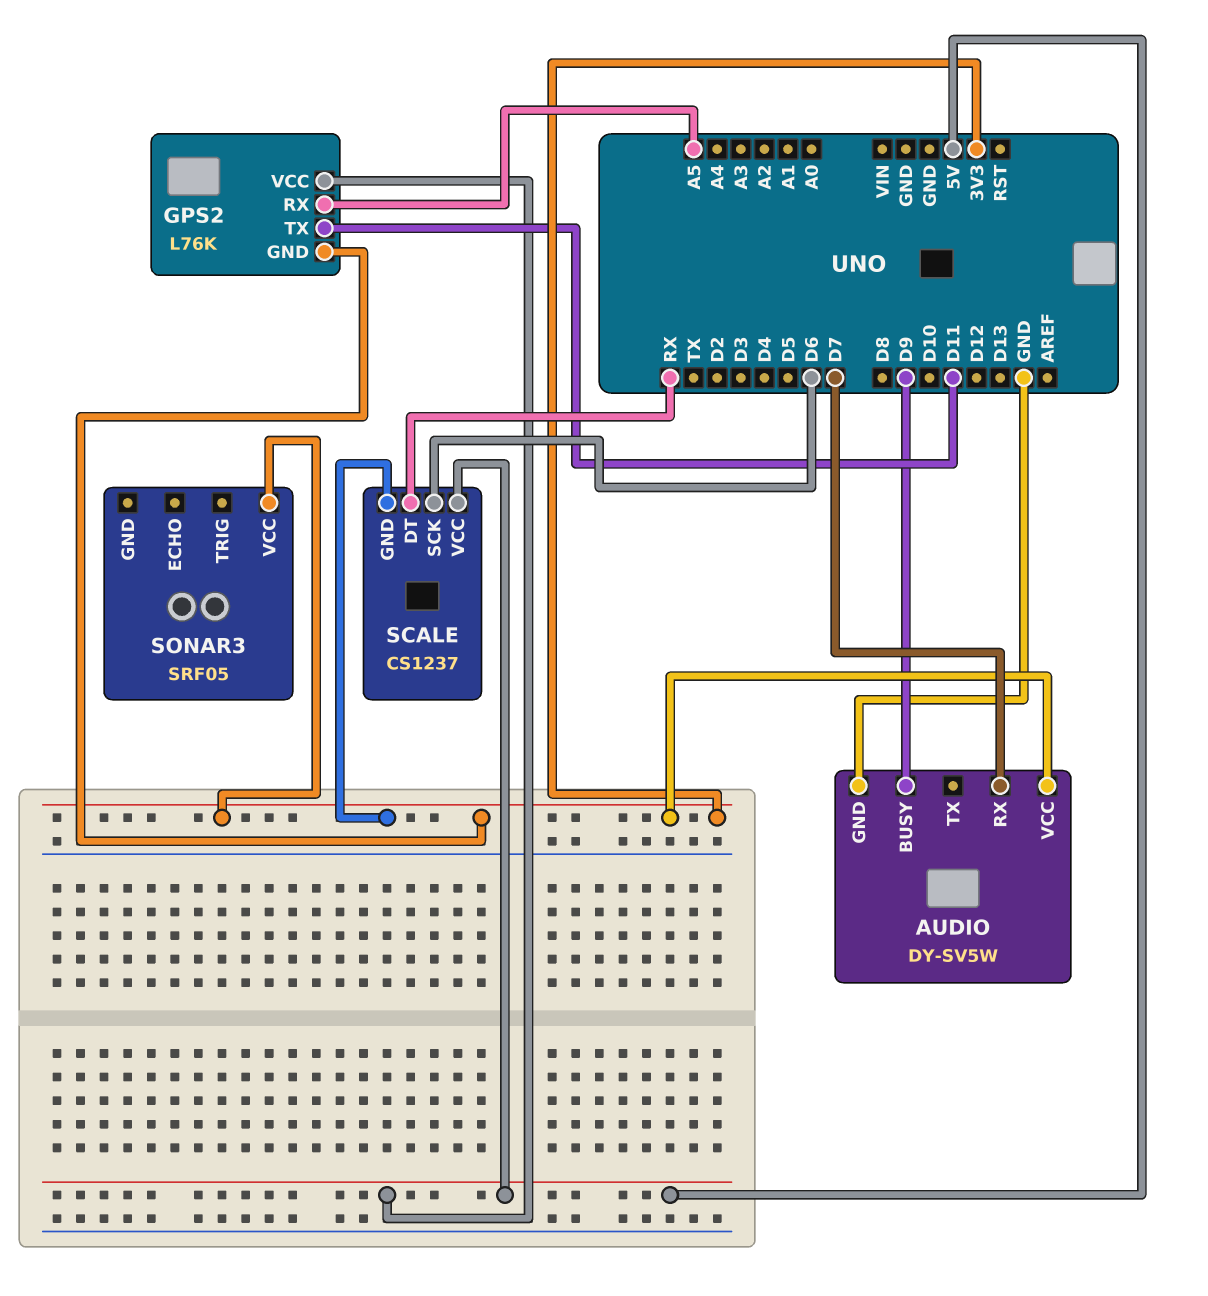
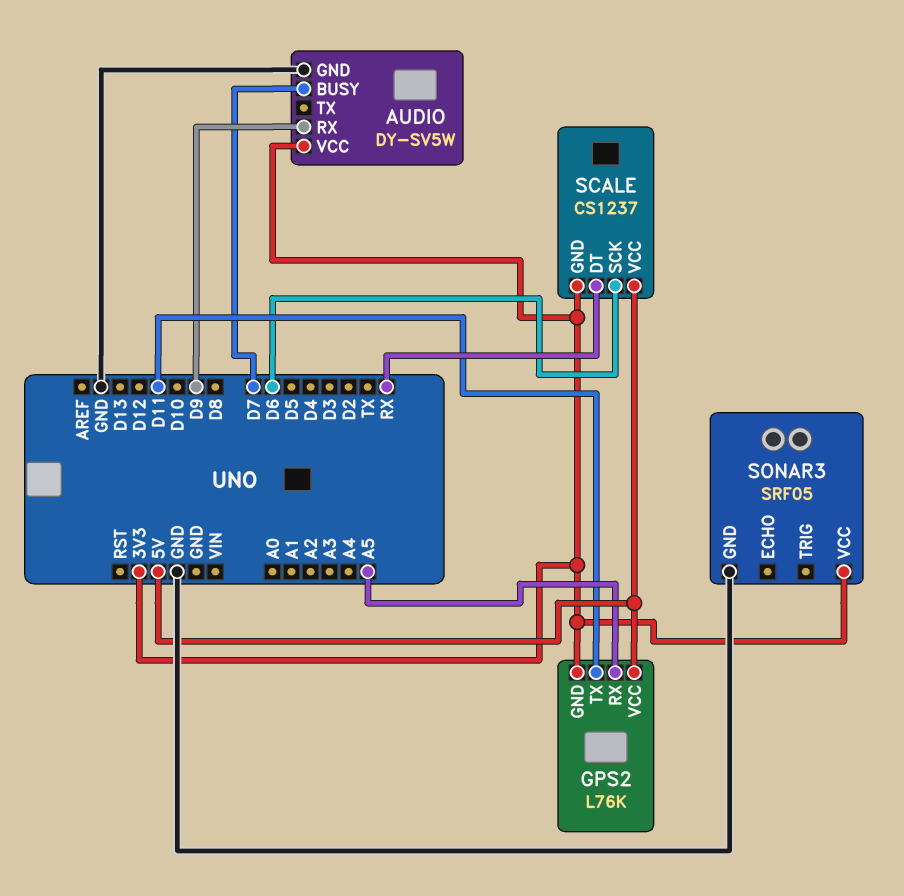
AUDIO pin BUSY: D9 -> D7
AUDIO pin RX: D7 -> D9
SONAR3 pin GND: none -> GND

